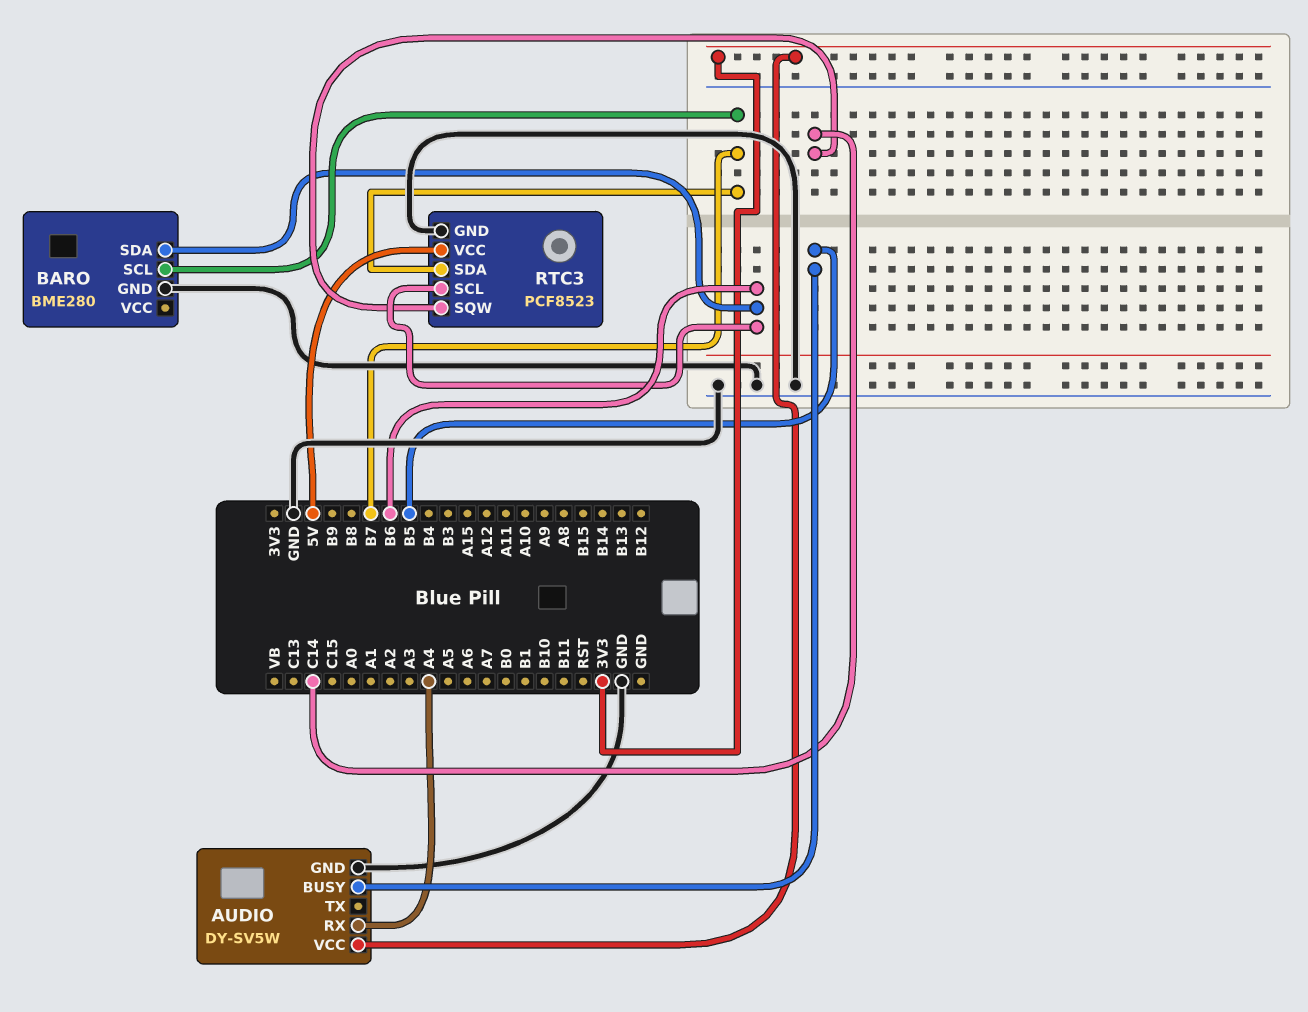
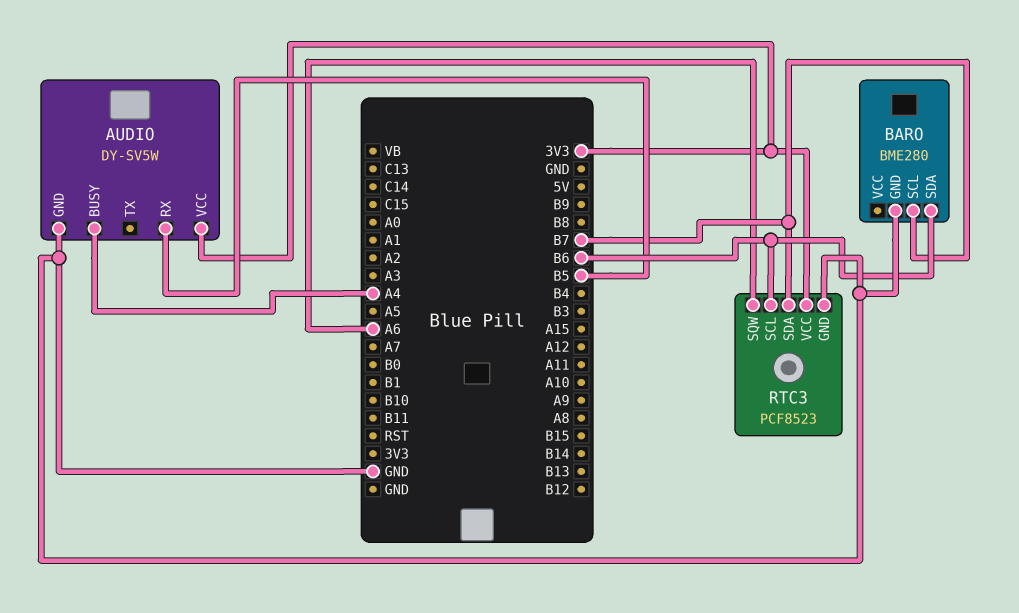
AUDIO pin BUSY: B5 -> A4
AUDIO pin RX: A4 -> B5
RTC3 pin SQW: C14 -> A6
RTC3 pin VCC: 5V -> 3V3

